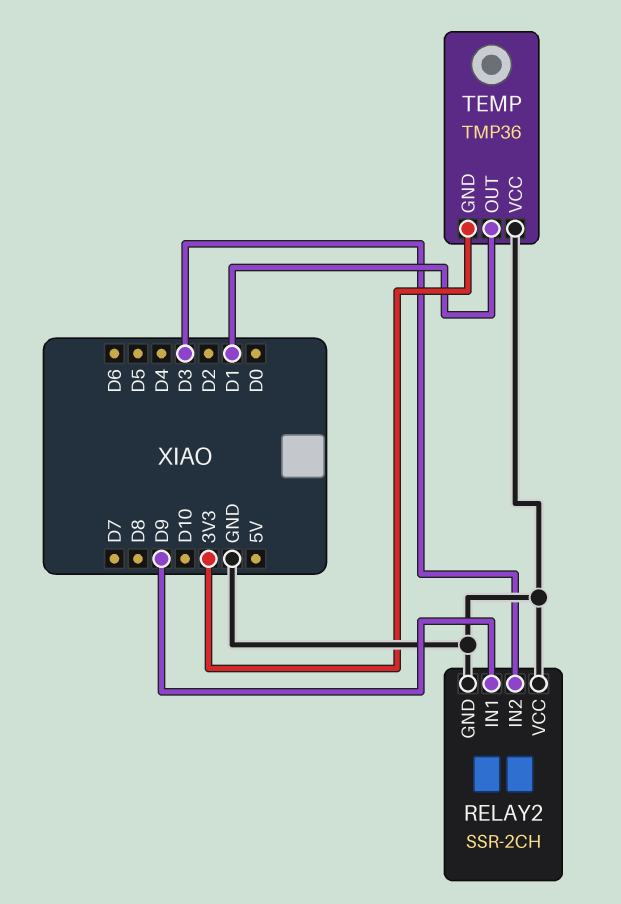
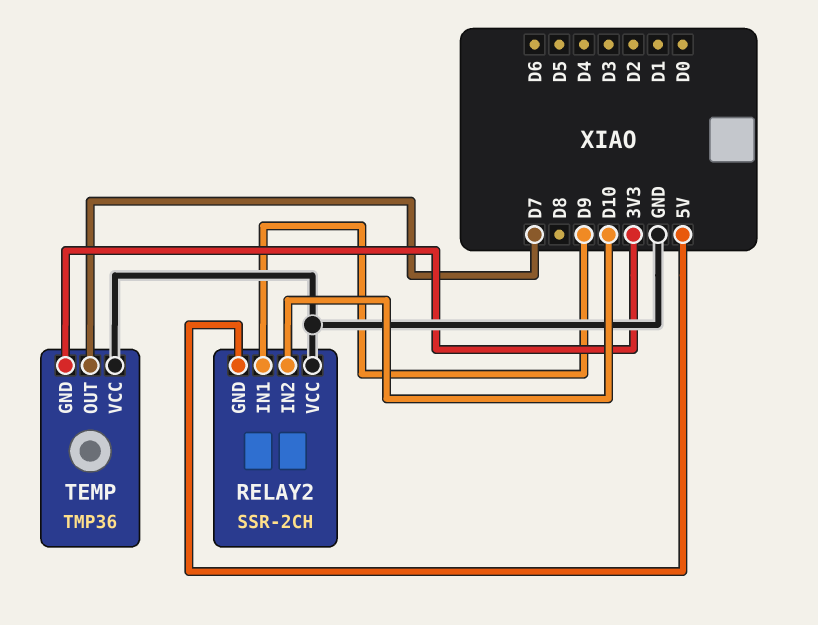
RELAY2 pin GND: GND -> 5V
RELAY2 pin IN2: D3 -> D10
TEMP pin OUT: D1 -> D7

